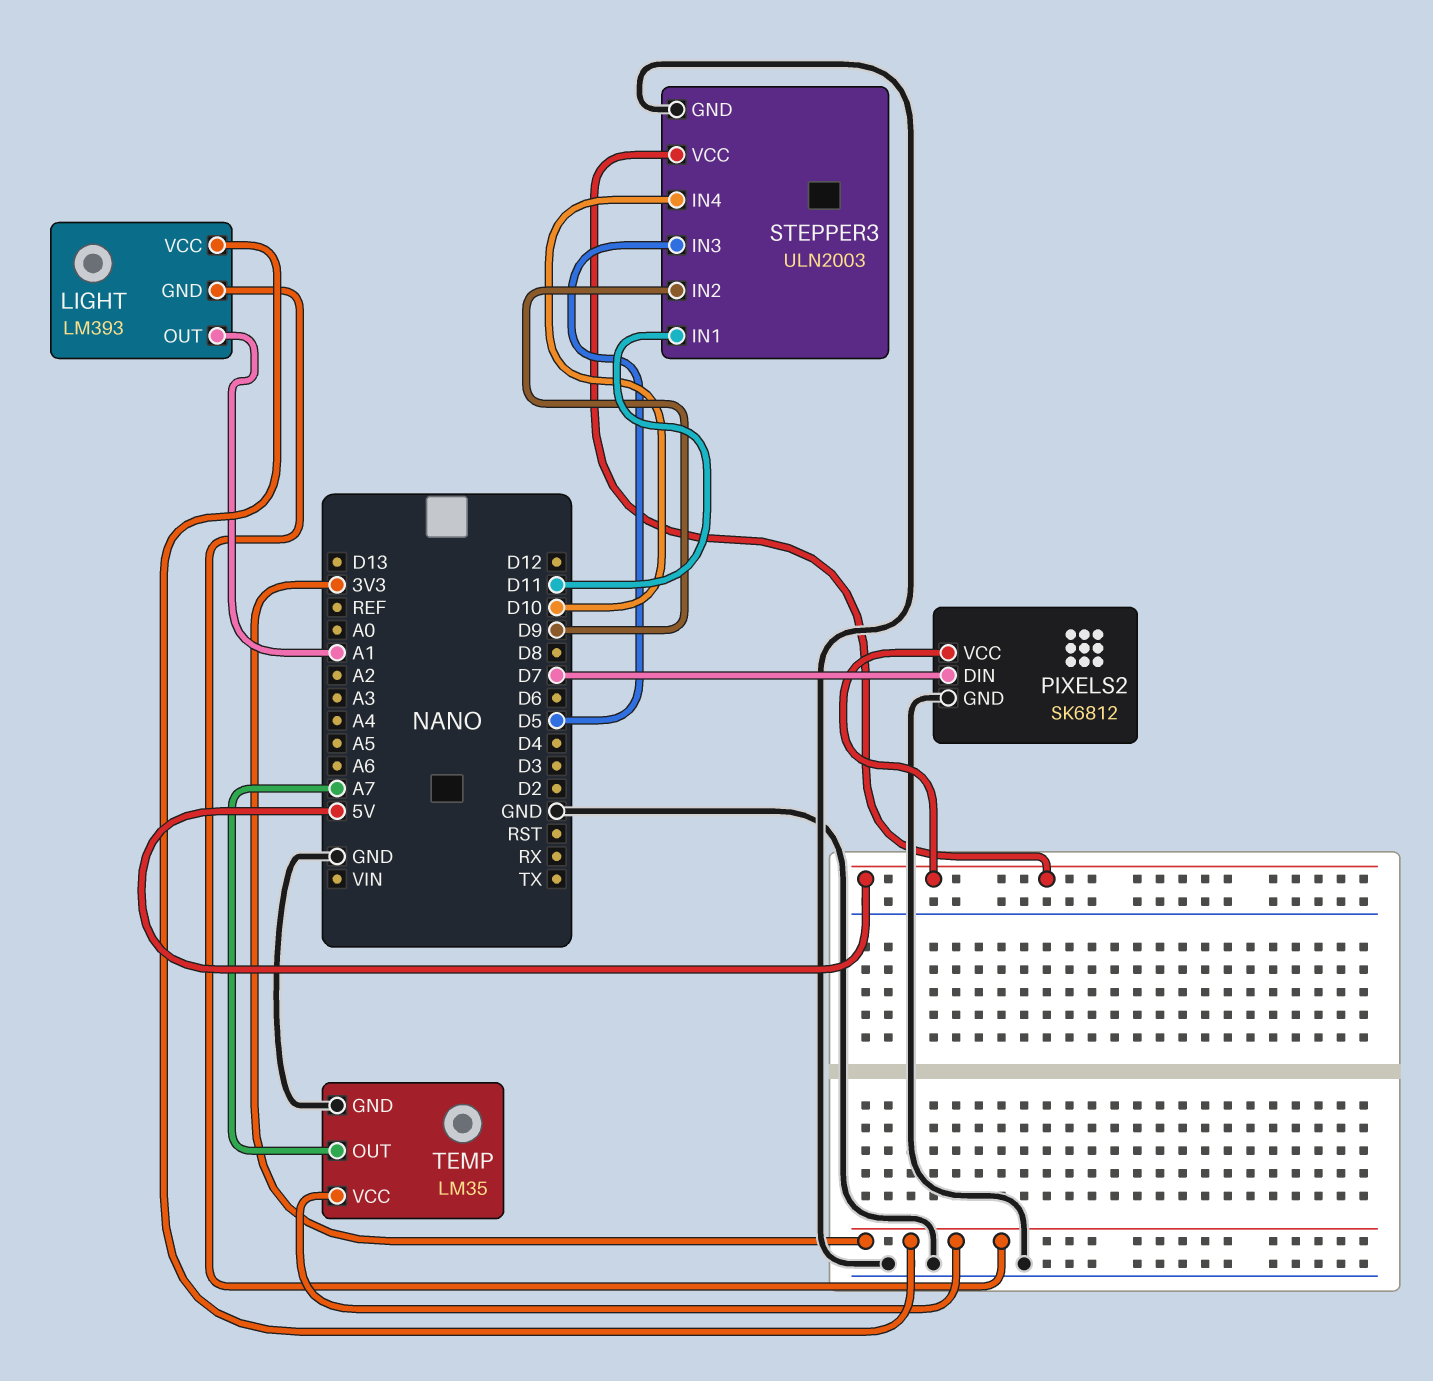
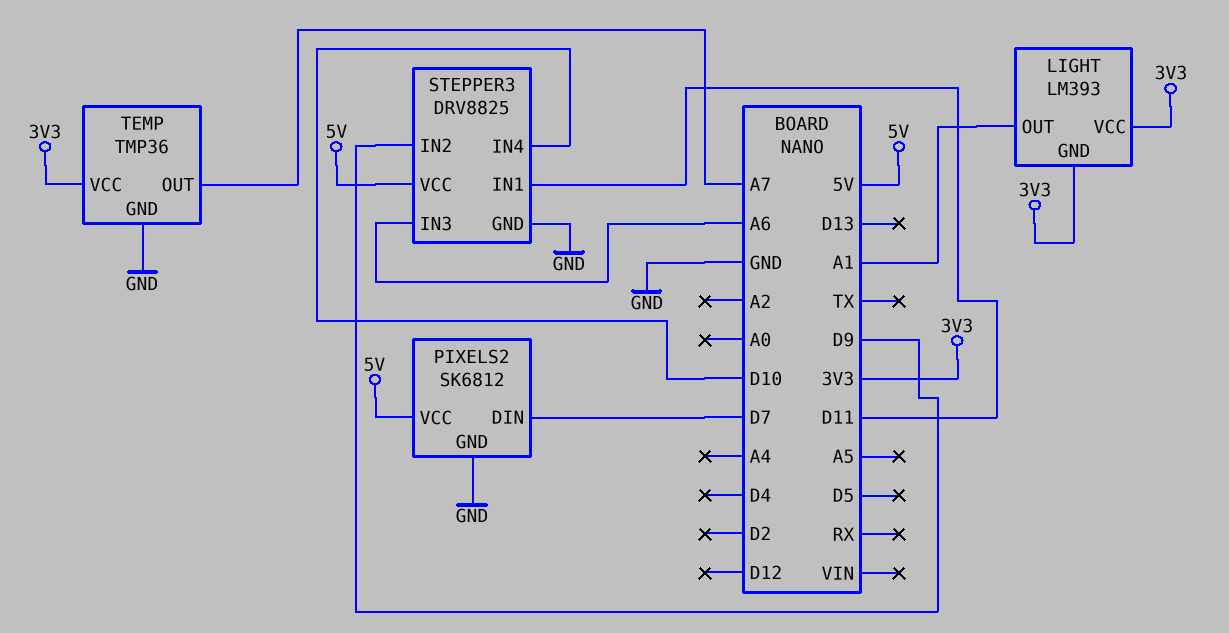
STEPPER3: ULN2003 -> DRV8825
STEPPER3 pin IN3: D5 -> A6
TEMP: LM35 -> TMP36

